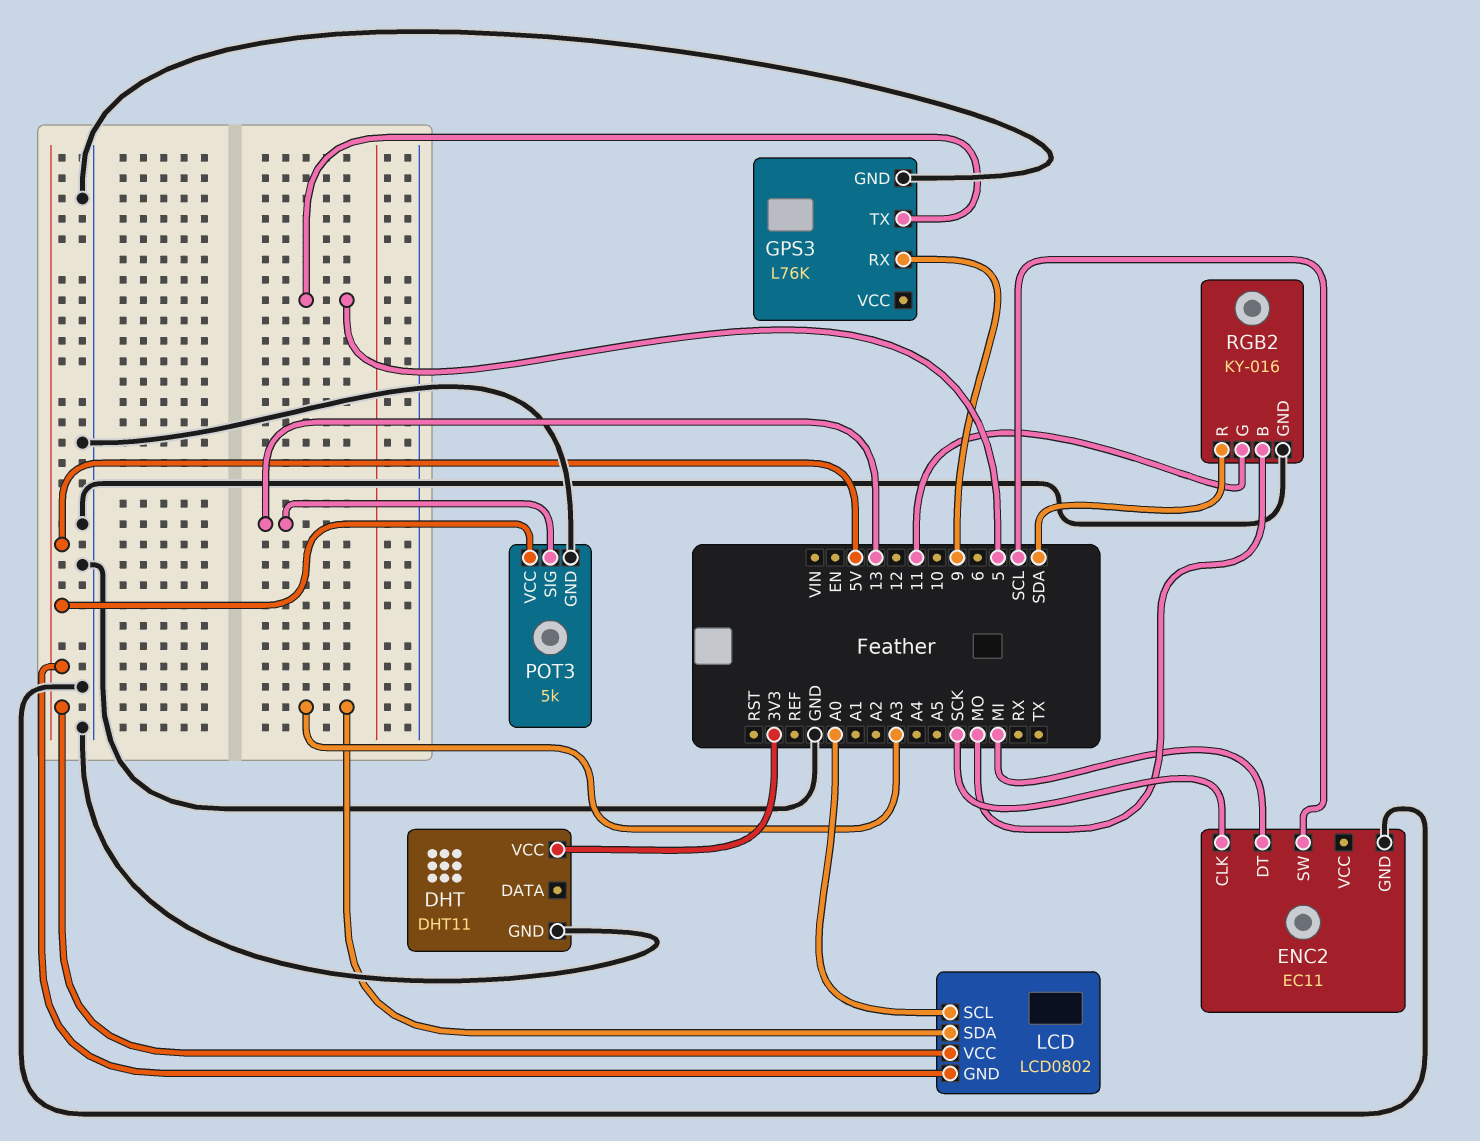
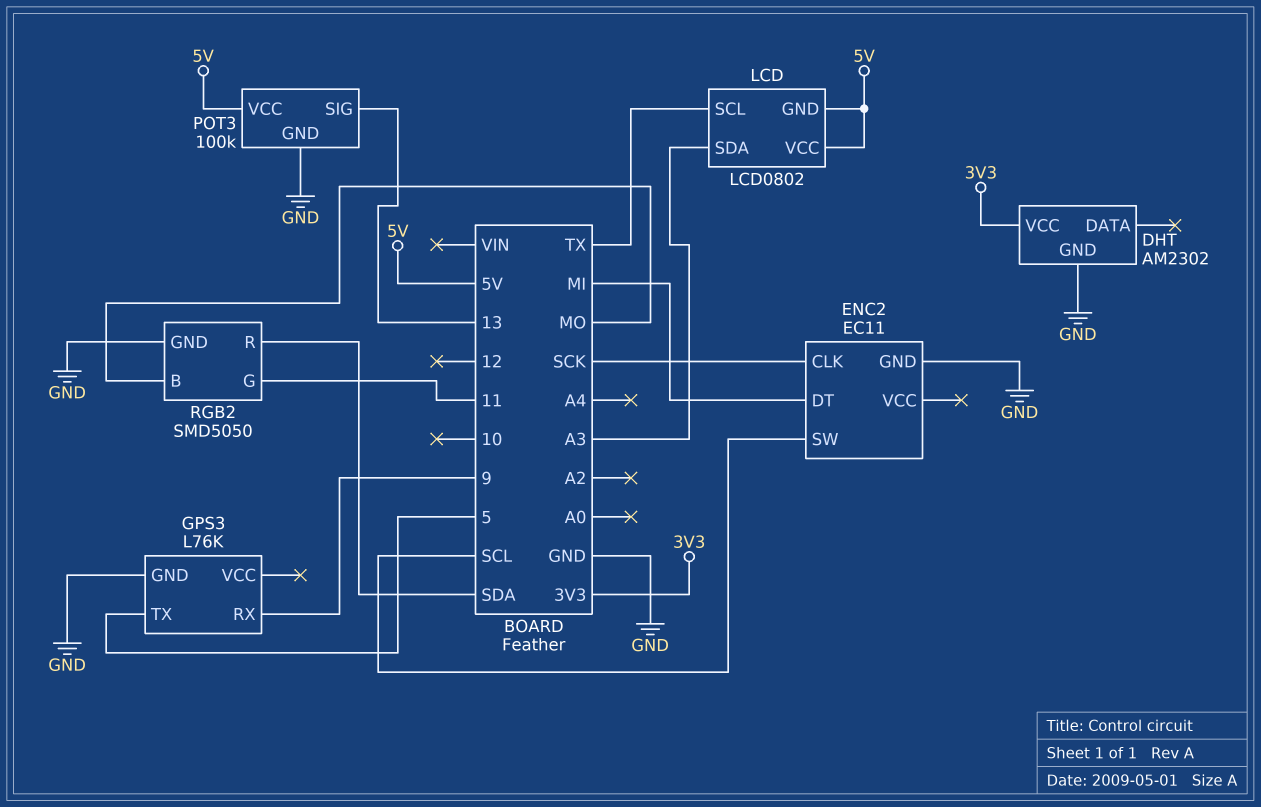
DHT: DHT11 -> AM2302
LCD pin SCL: A0 -> TX
POT3: 5k -> 100k
RGB2: KY-016 -> SMD5050

